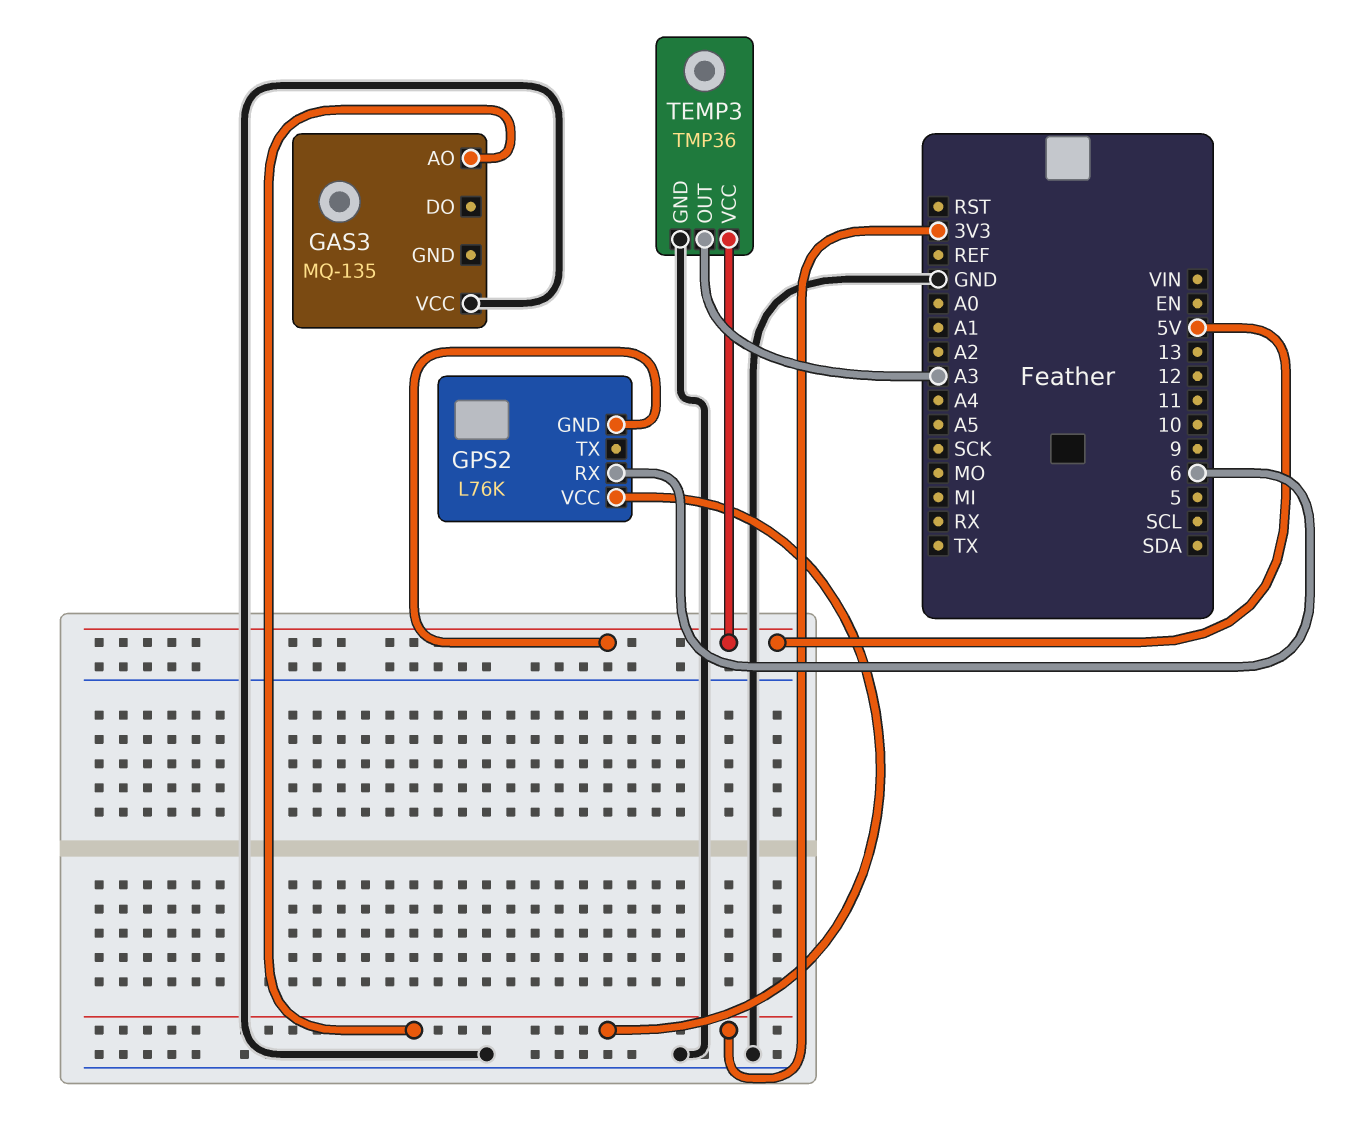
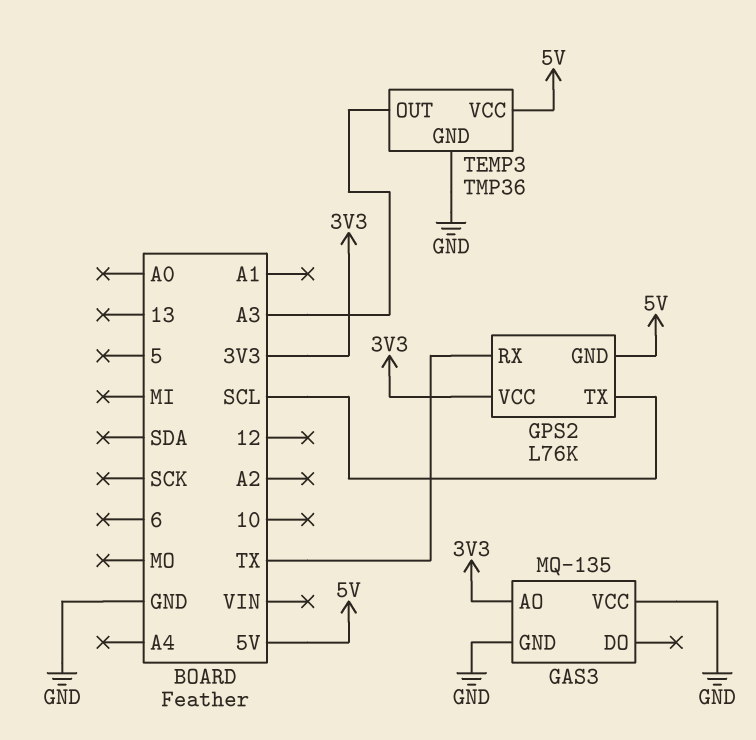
GAS3 pin GND: none -> GND
GPS2 pin RX: 6 -> TX
GPS2 pin TX: none -> SCL

